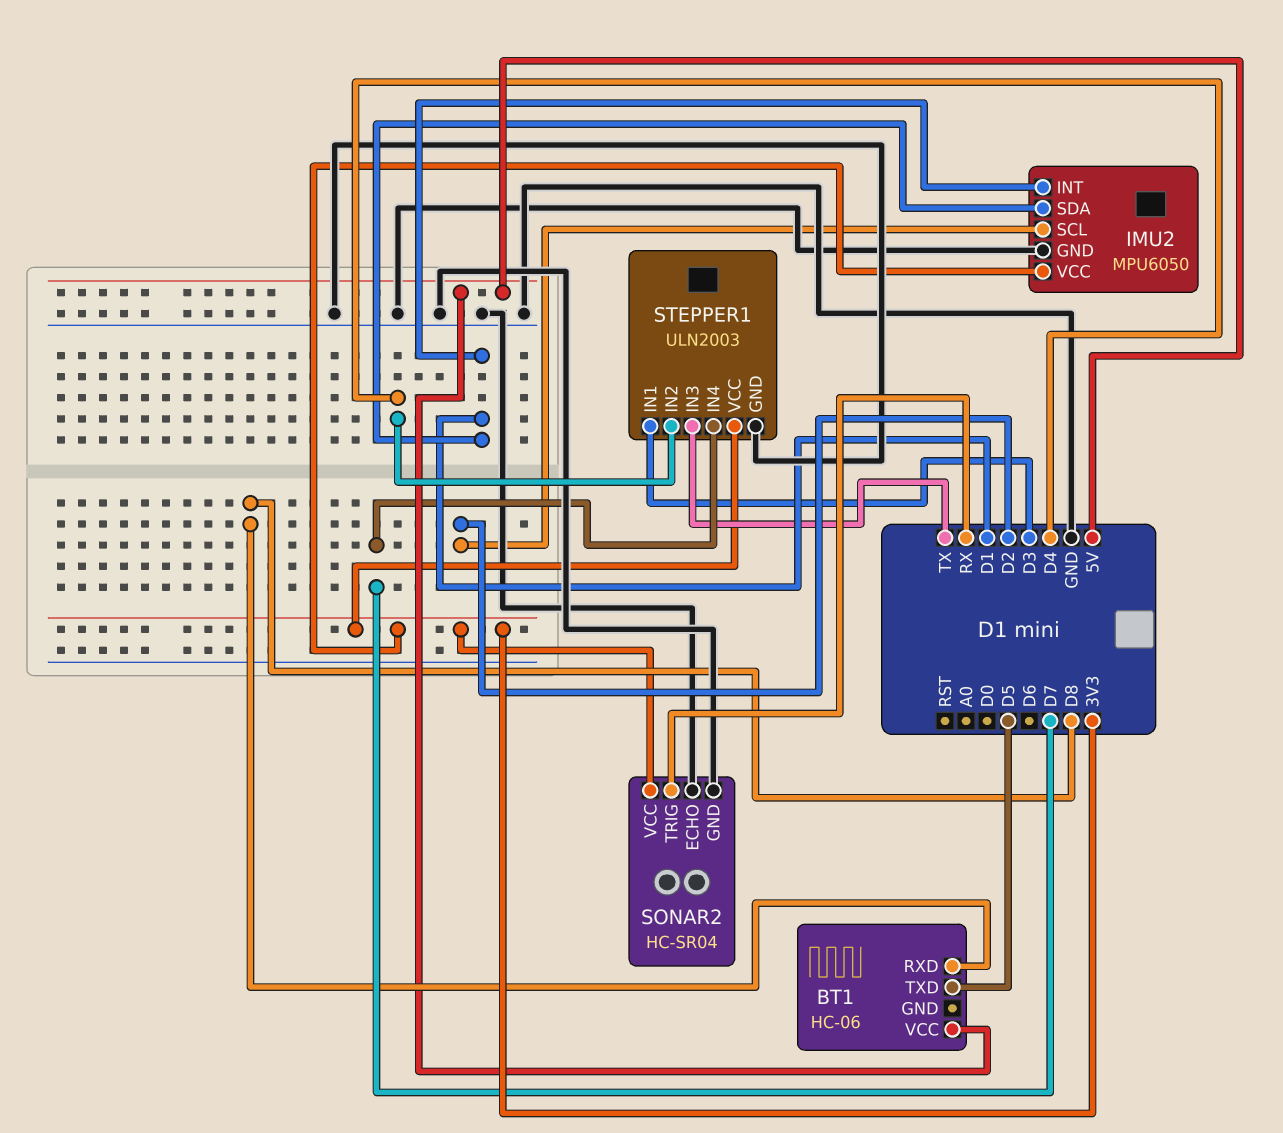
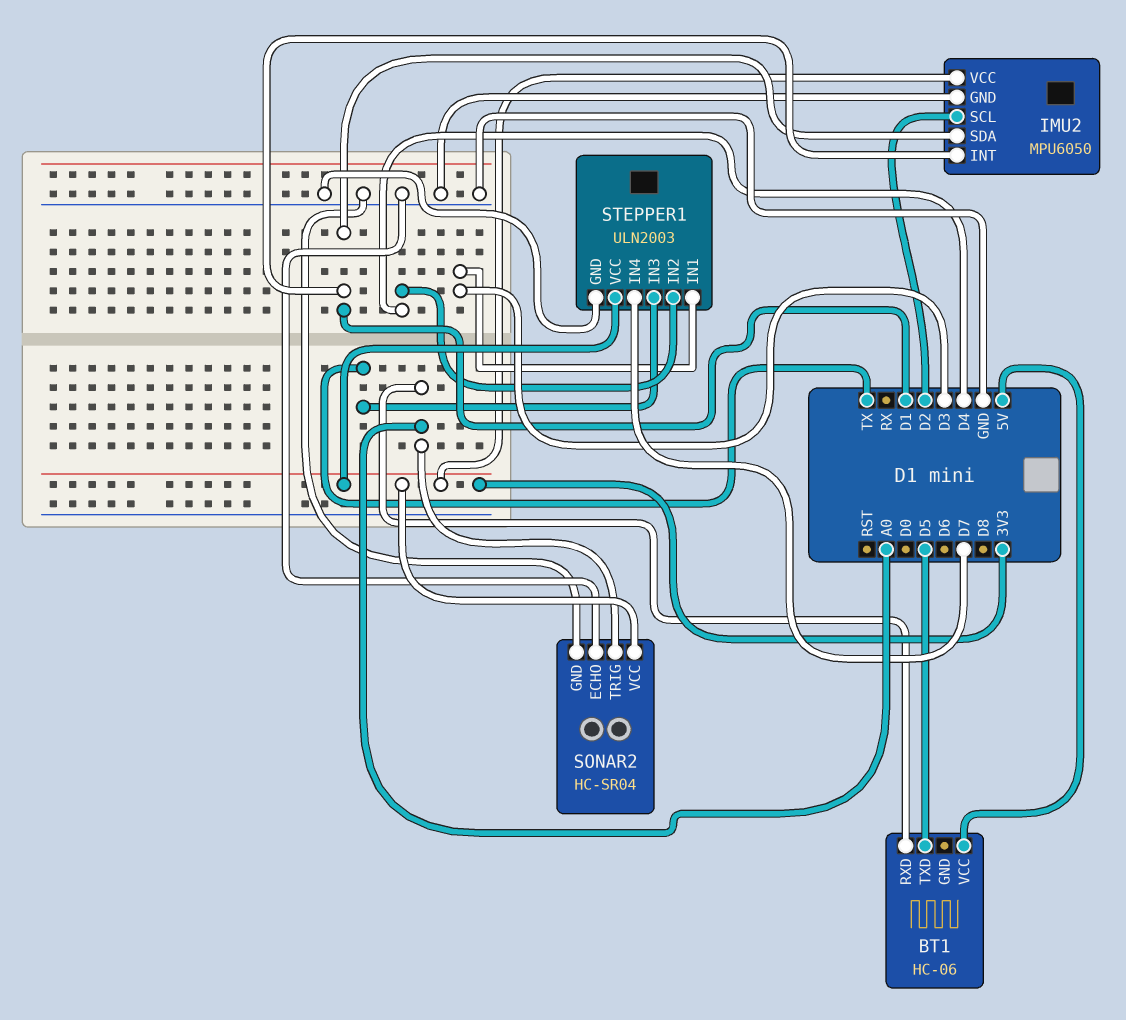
BT1 pin RXD: D8 -> A0
SONAR2 pin TRIG: RX -> A0

